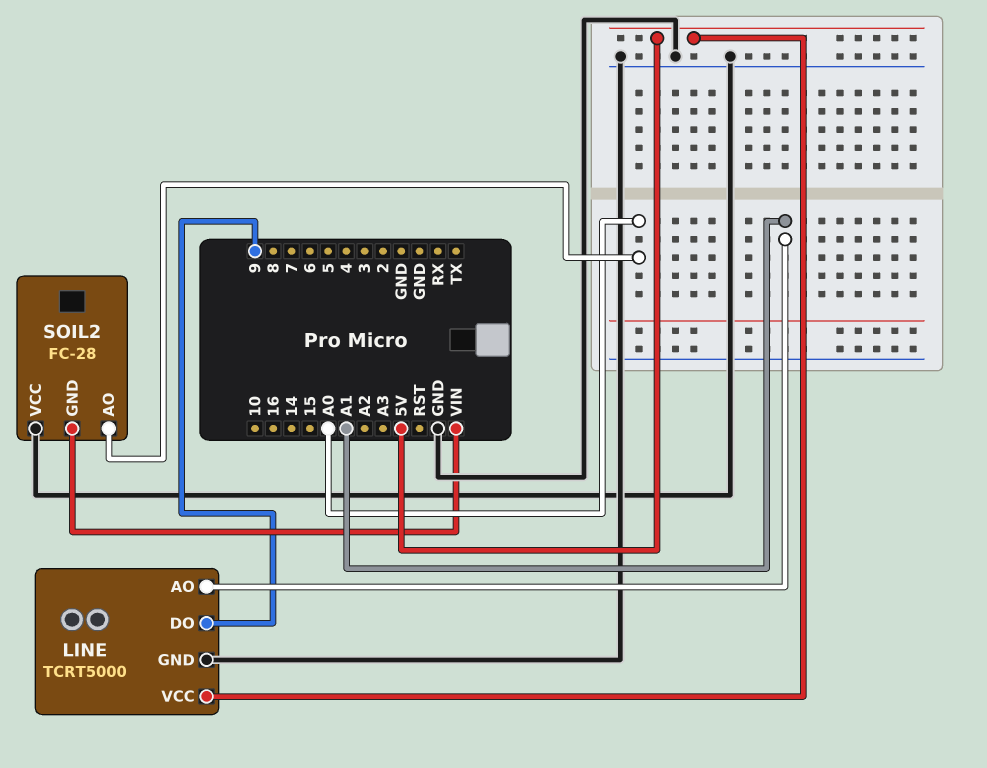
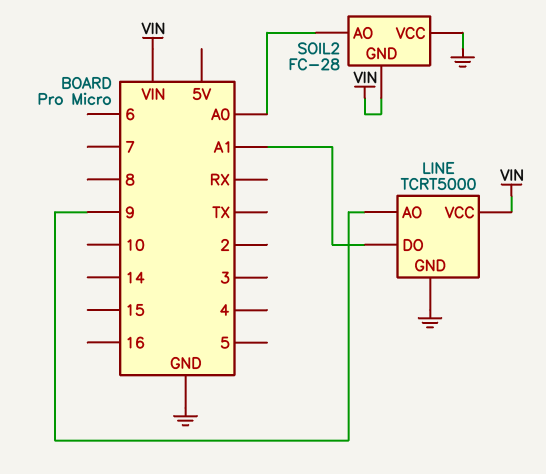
LINE pin AO: A1 -> 9
LINE pin DO: 9 -> A1
LINE pin VCC: 5V -> VIN

